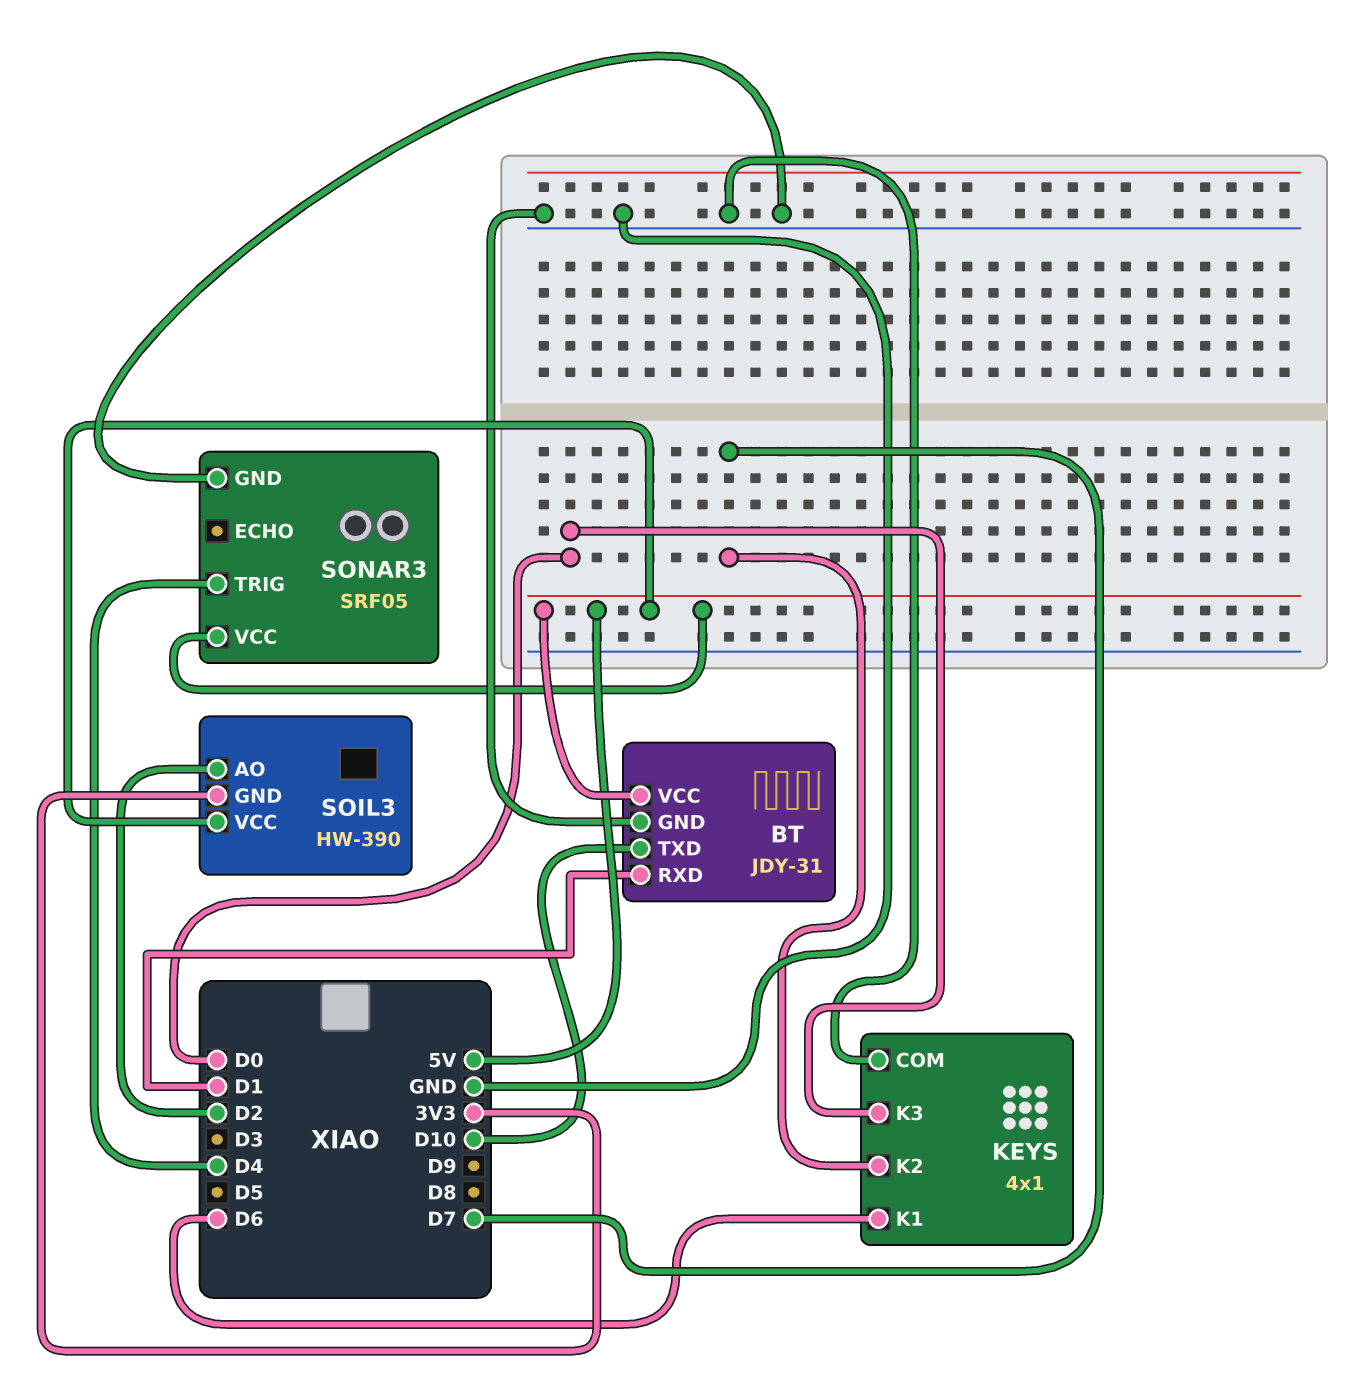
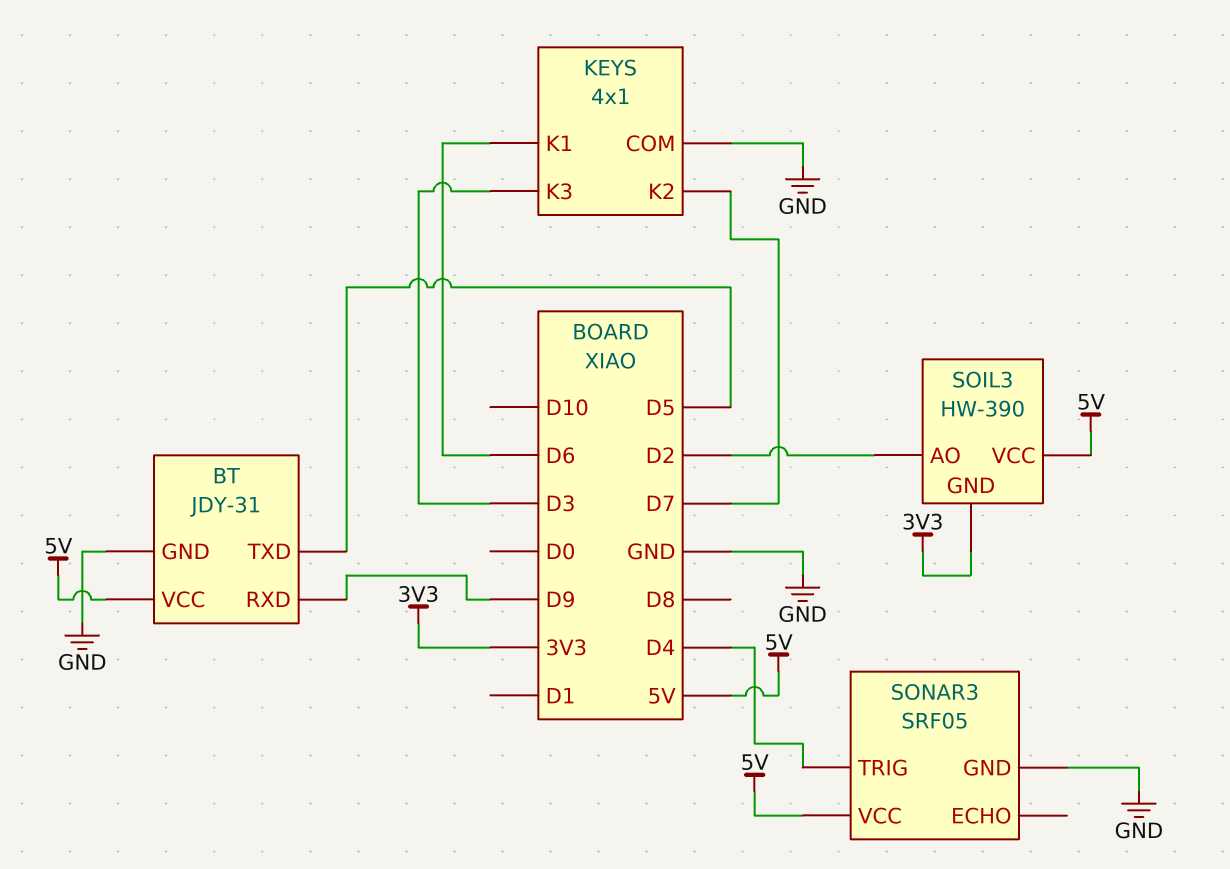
BT pin RXD: D1 -> D9
BT pin TXD: D10 -> D5
KEYS pin K3: D0 -> D3

